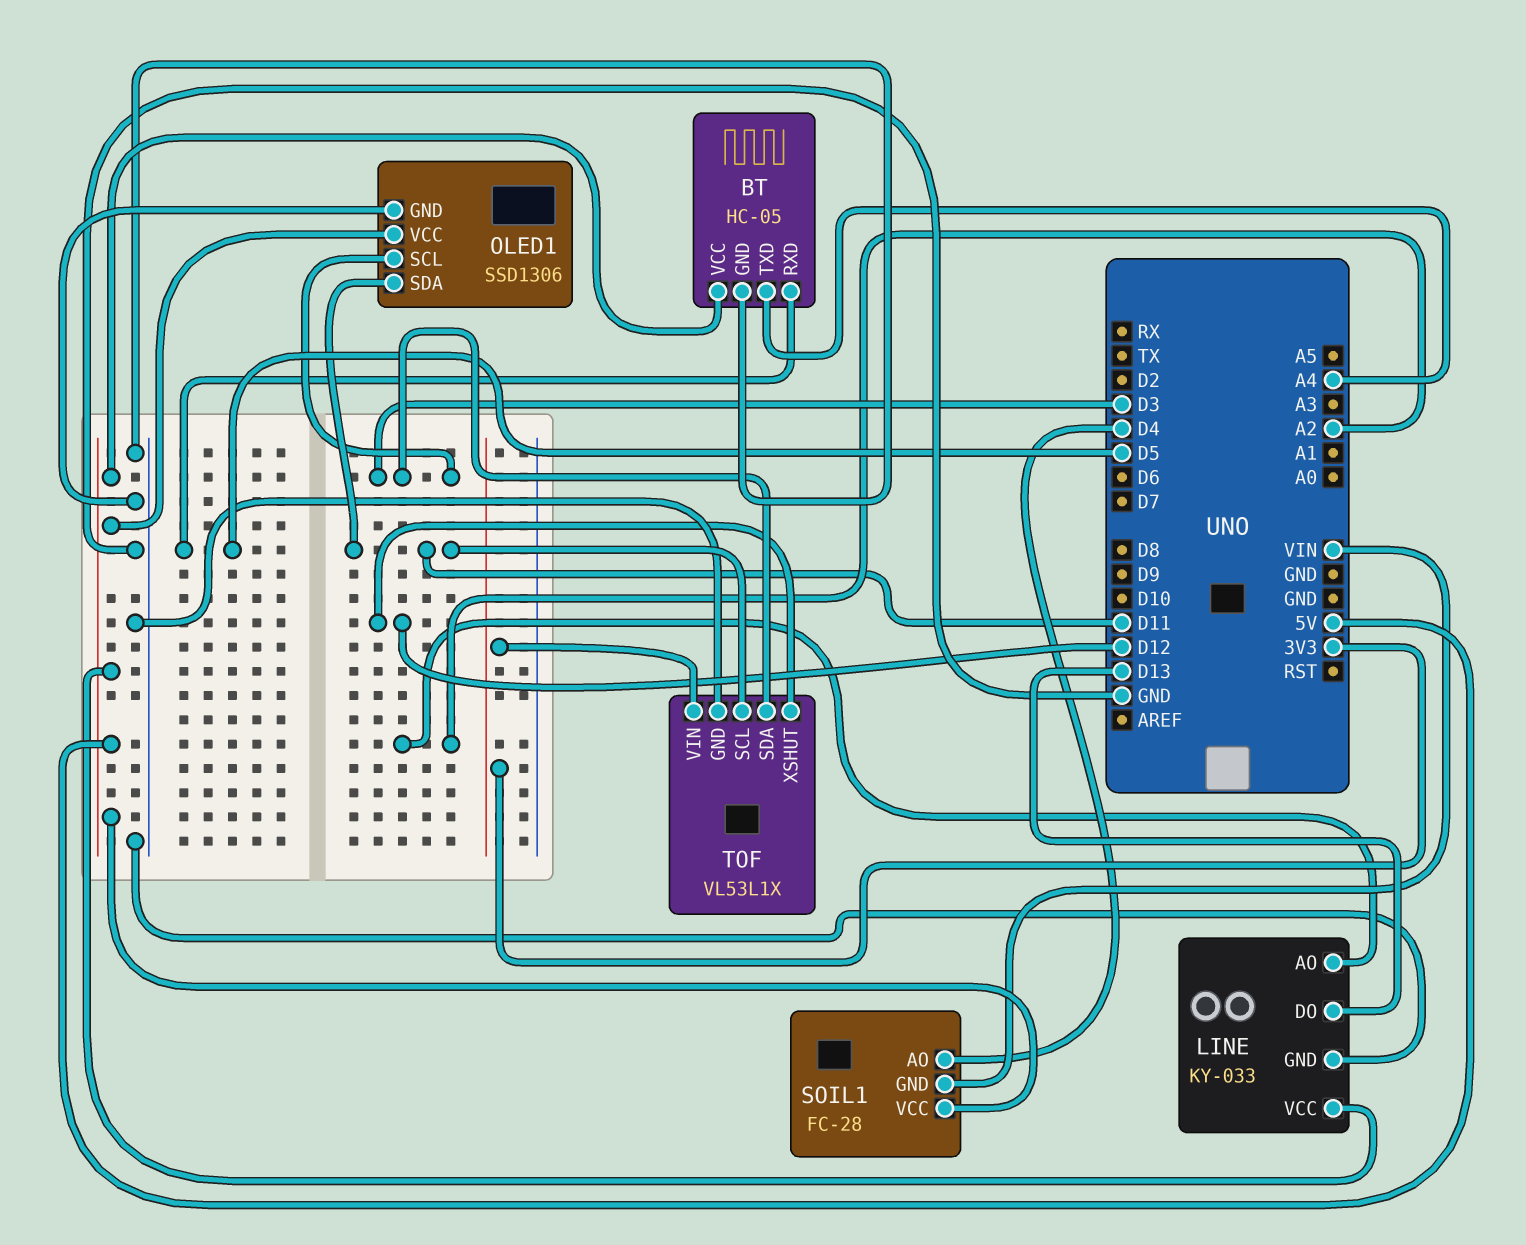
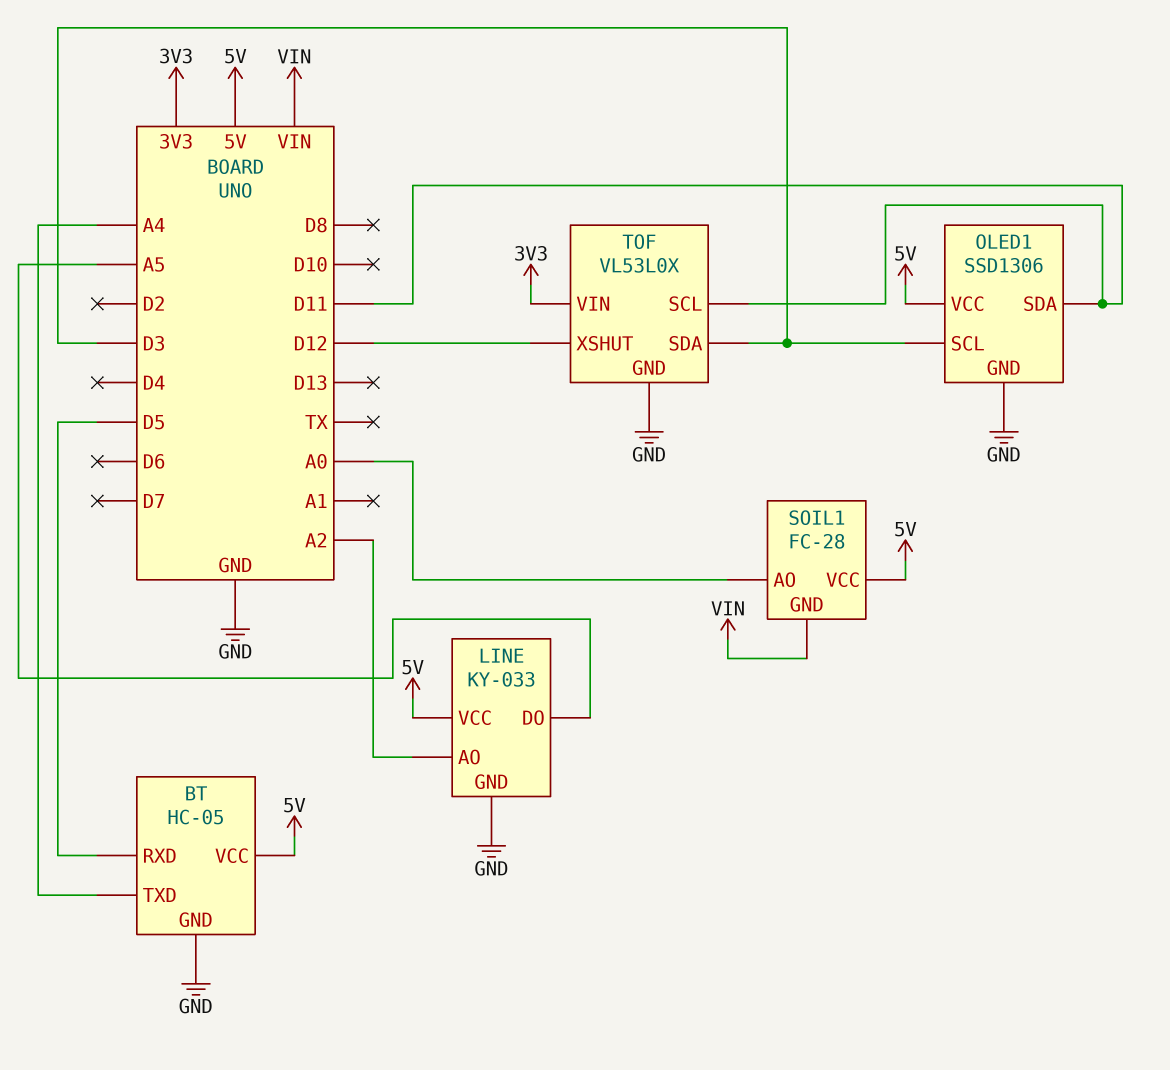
LINE pin DO: D13 -> A5
SOIL1 pin AO: D4 -> A0
TOF: VL53L1X -> VL53L0X

